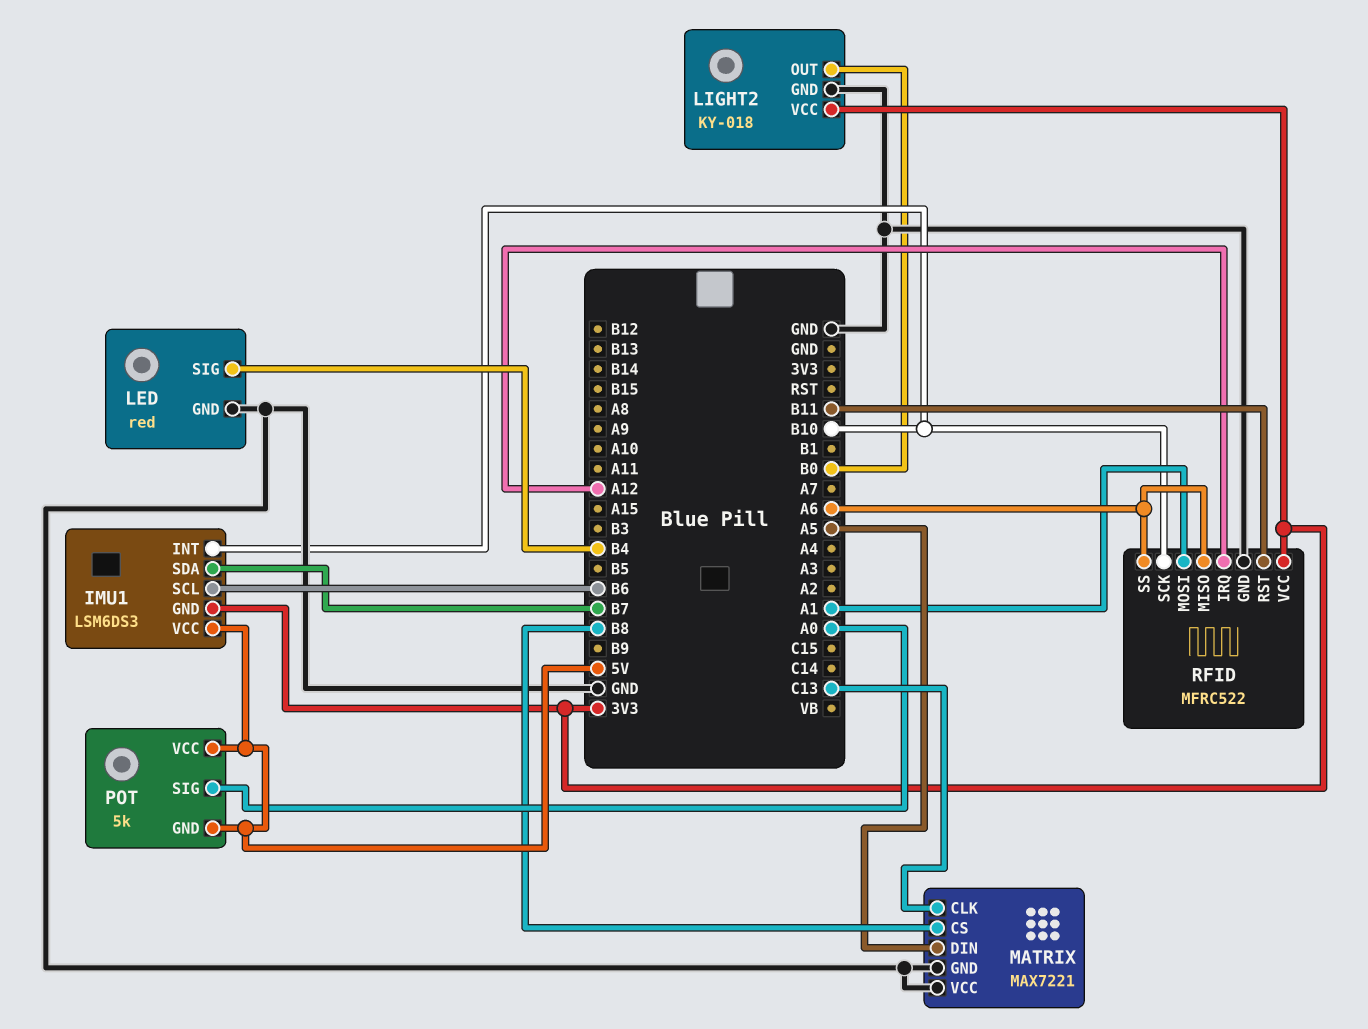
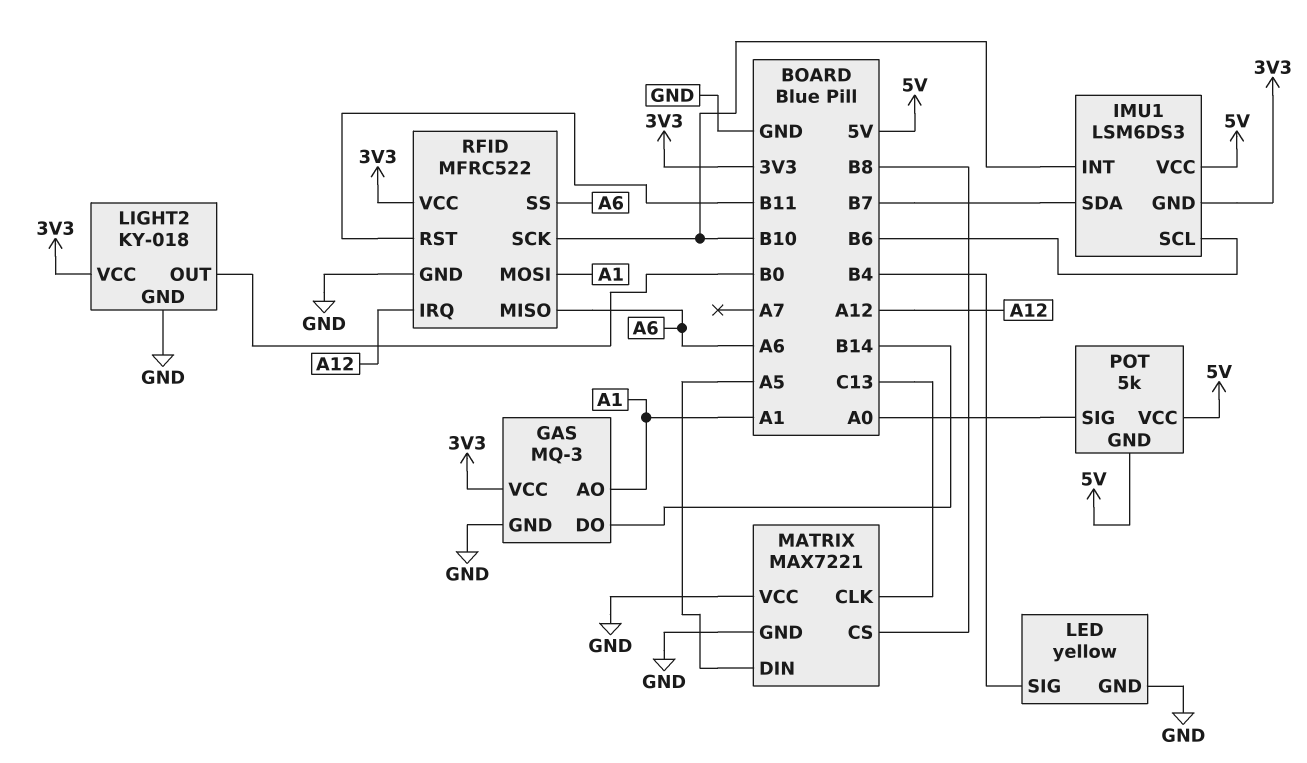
GAS: none -> MQ-3
GAS pin AO: none -> A1
GAS pin DO: none -> B14
GAS pin GND: none -> GND
GAS pin VCC: none -> 3V3
LED: red -> yellow

